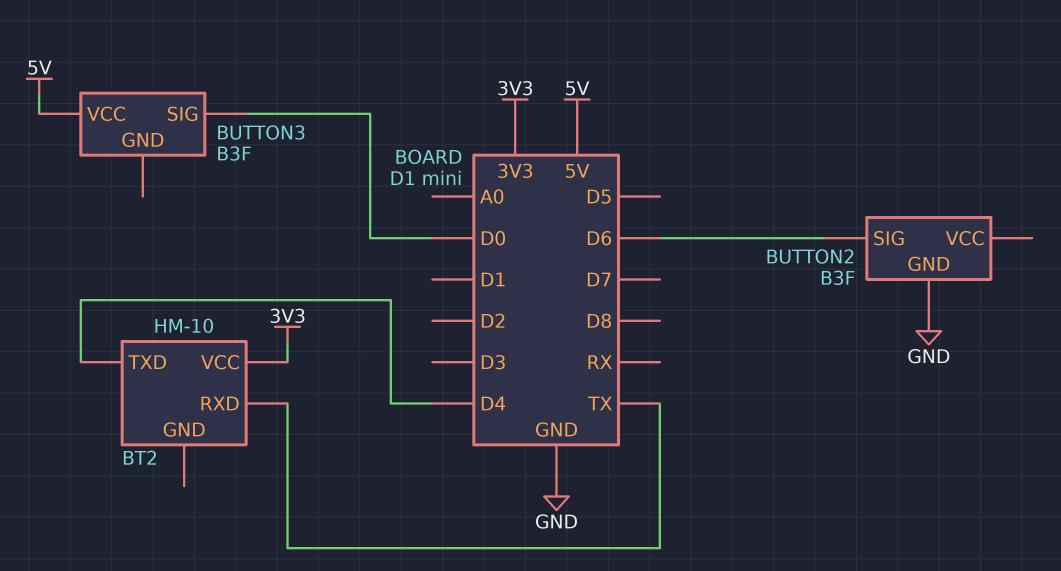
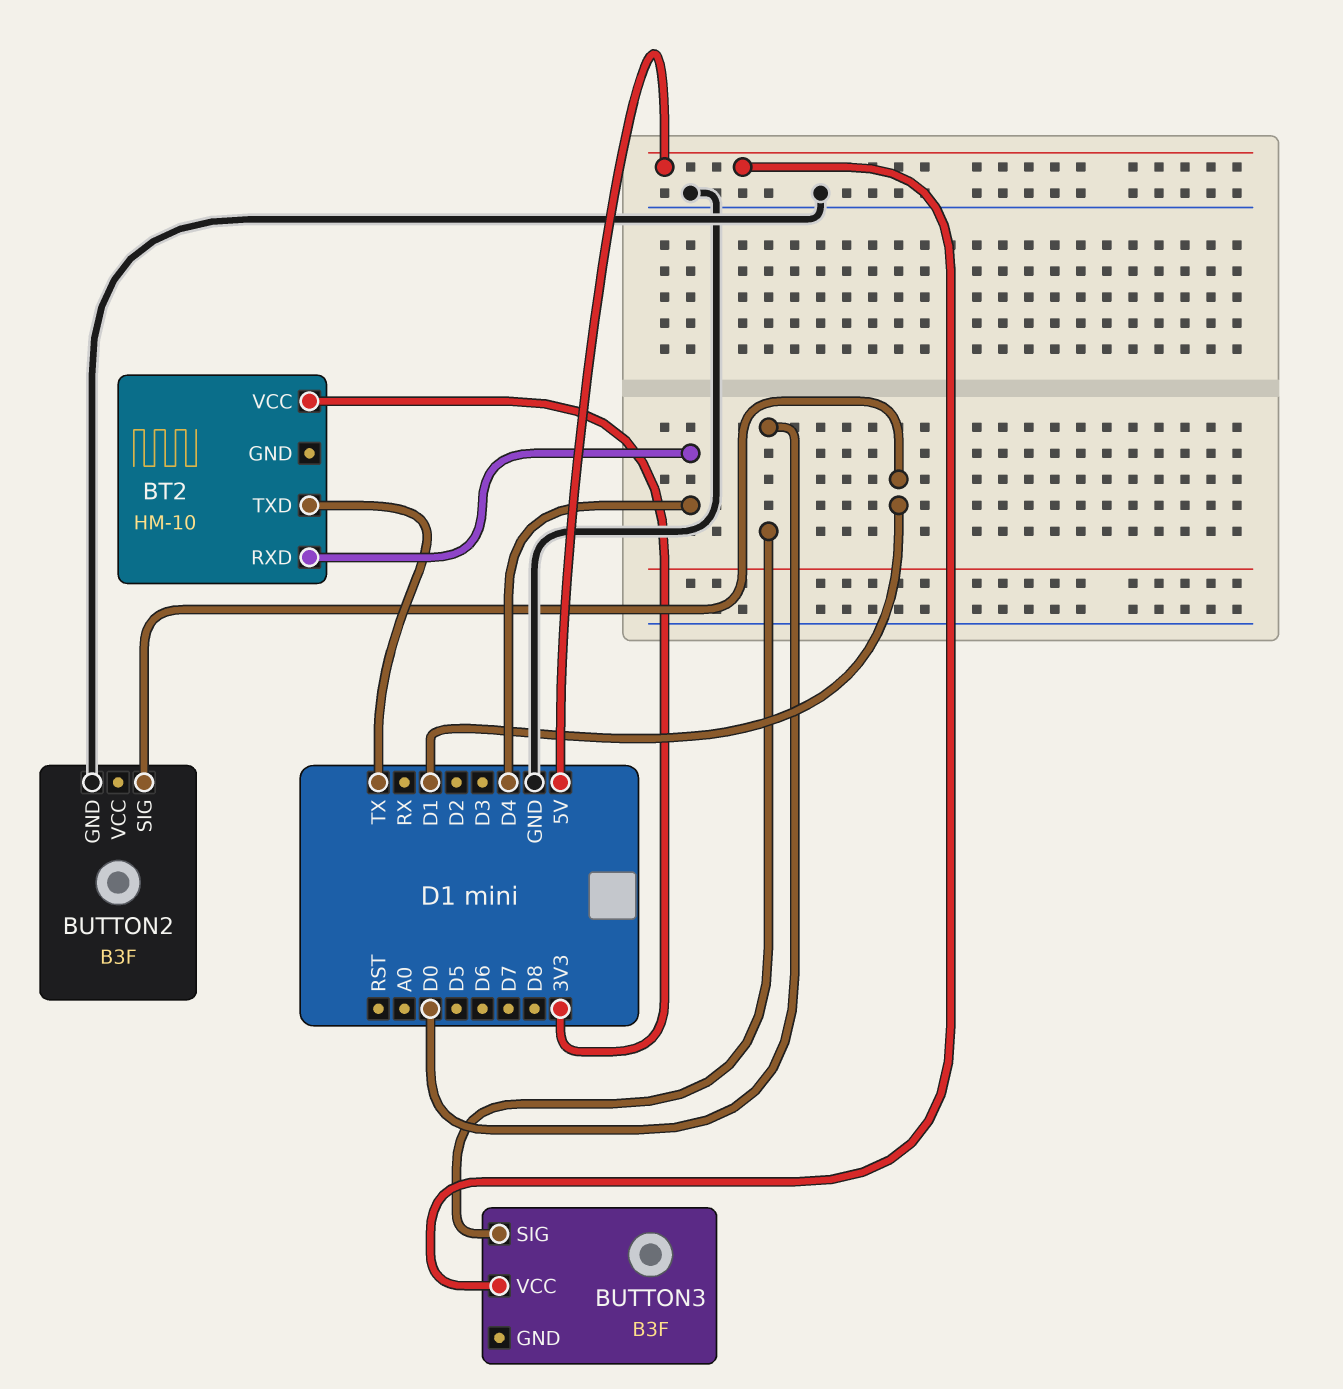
BT2 pin RXD: TX -> D4
BT2 pin TXD: D4 -> TX
BUTTON2 pin SIG: D6 -> D1

